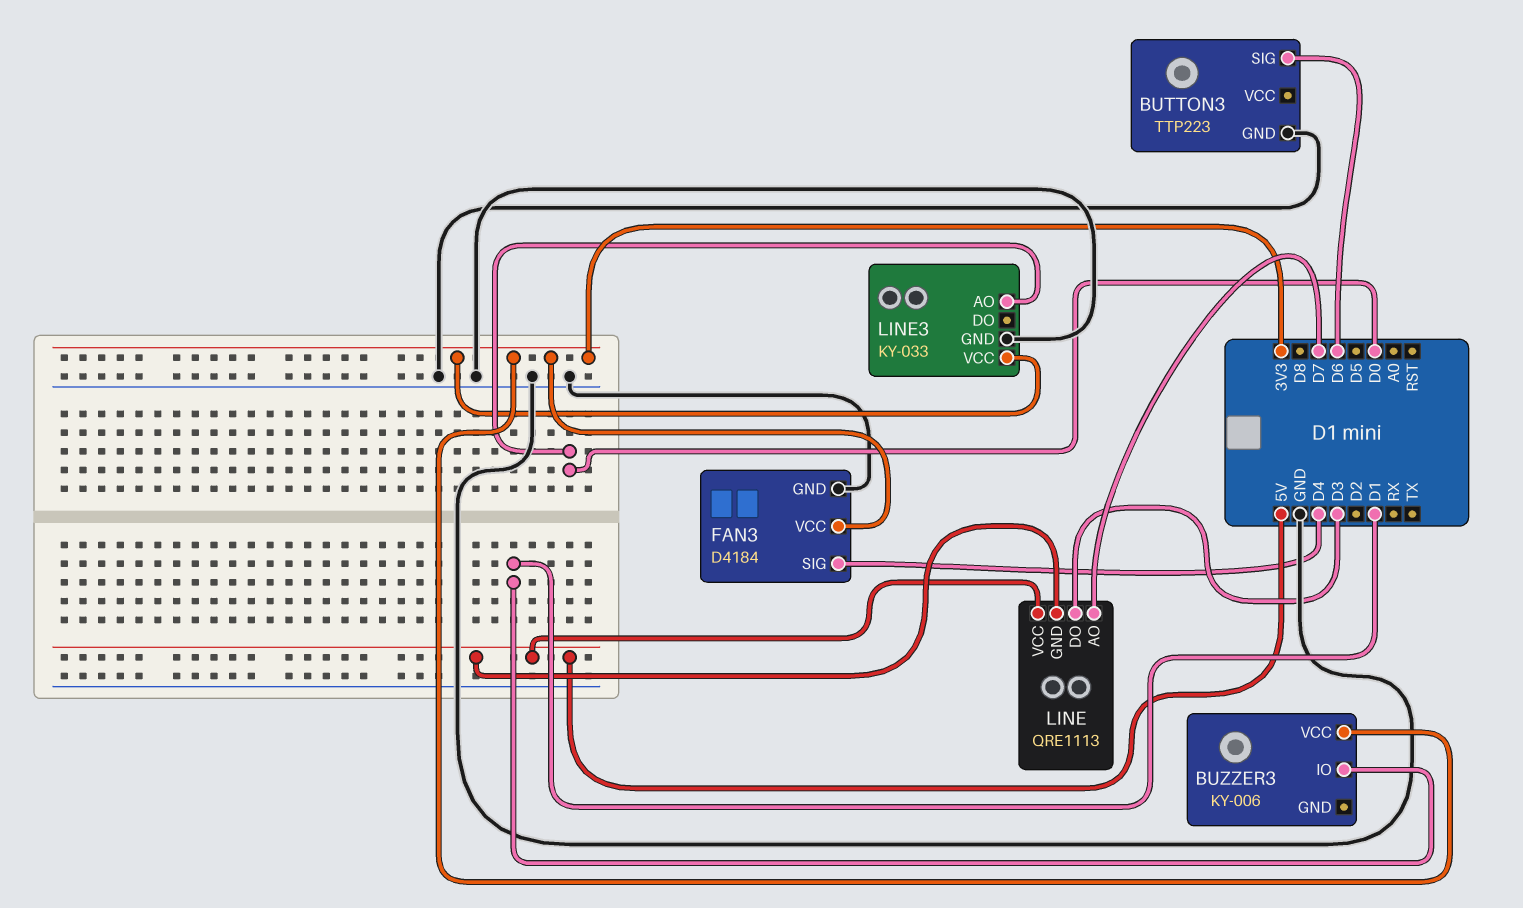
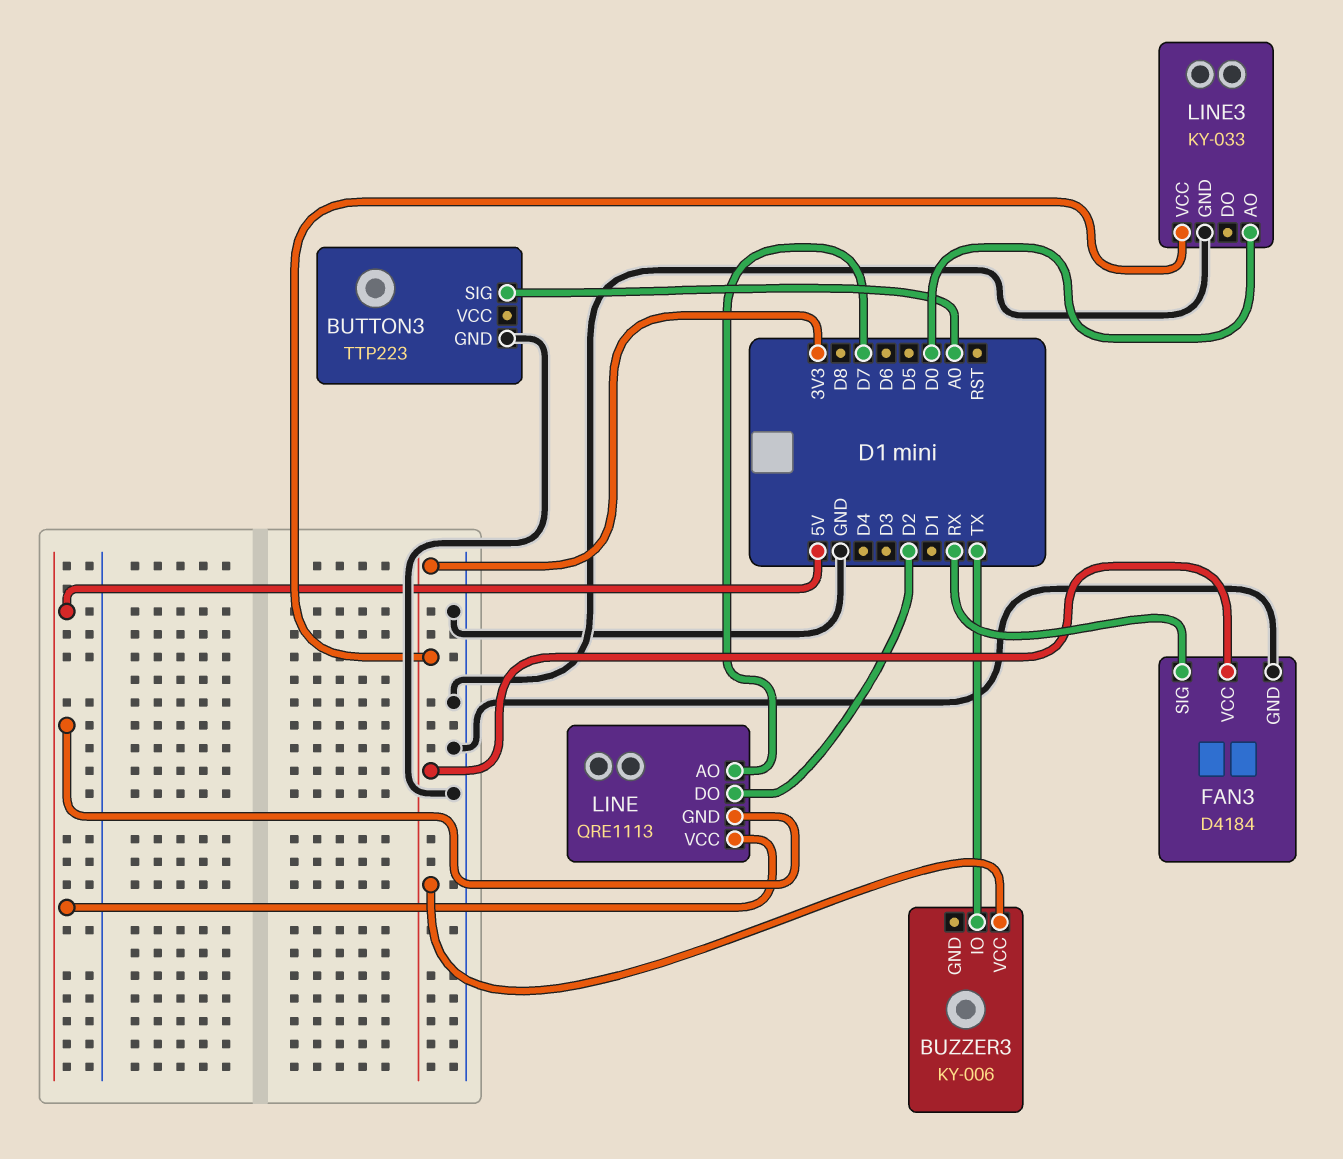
BUTTON3 pin SIG: D6 -> A0
BUZZER3 pin IO: D1 -> TX
FAN3 pin SIG: D4 -> RX
LINE pin DO: D3 -> D2

